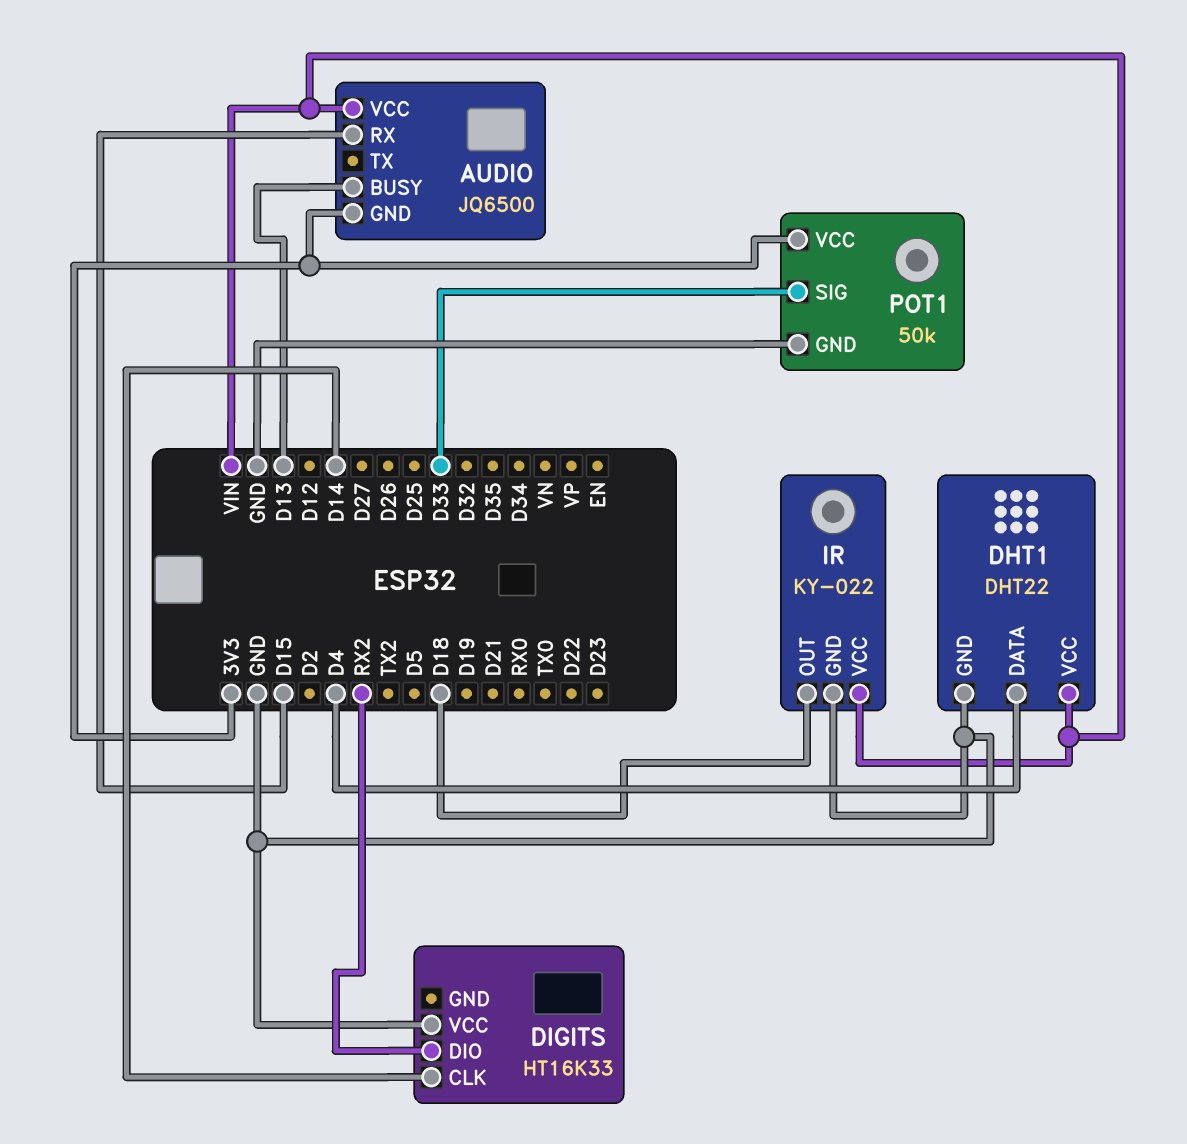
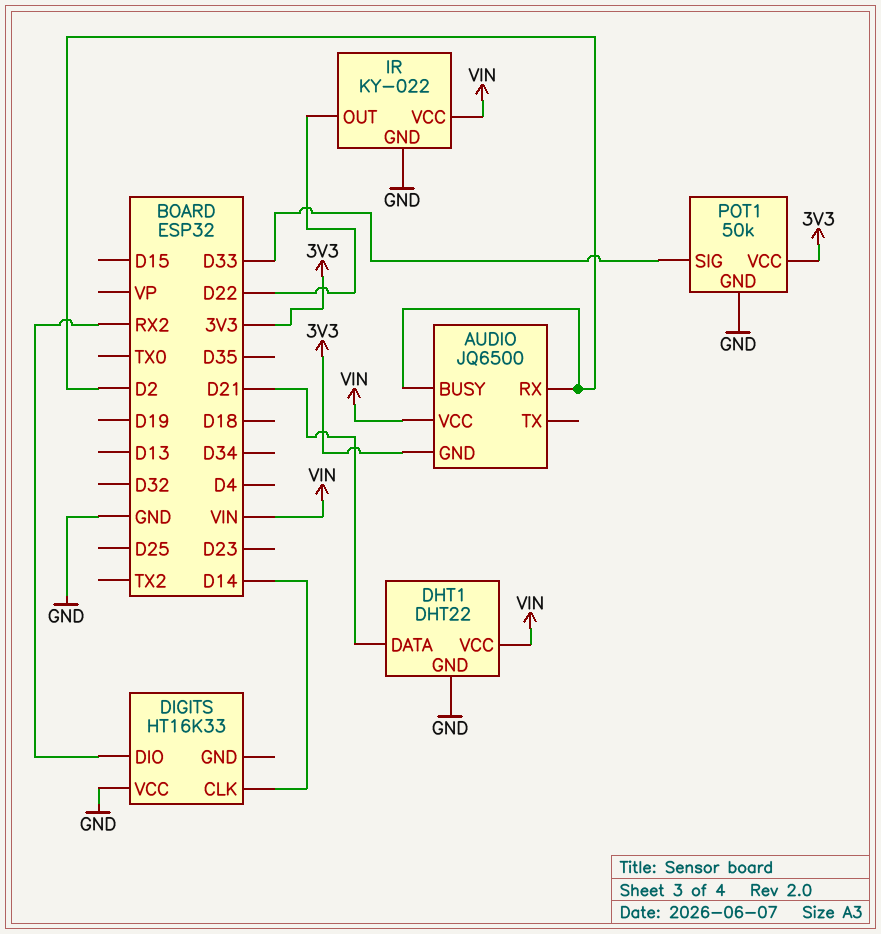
AUDIO pin BUSY: D13 -> D2
AUDIO pin RX: D15 -> D2
DHT1 pin DATA: D4 -> D21
IR pin OUT: D18 -> D22

